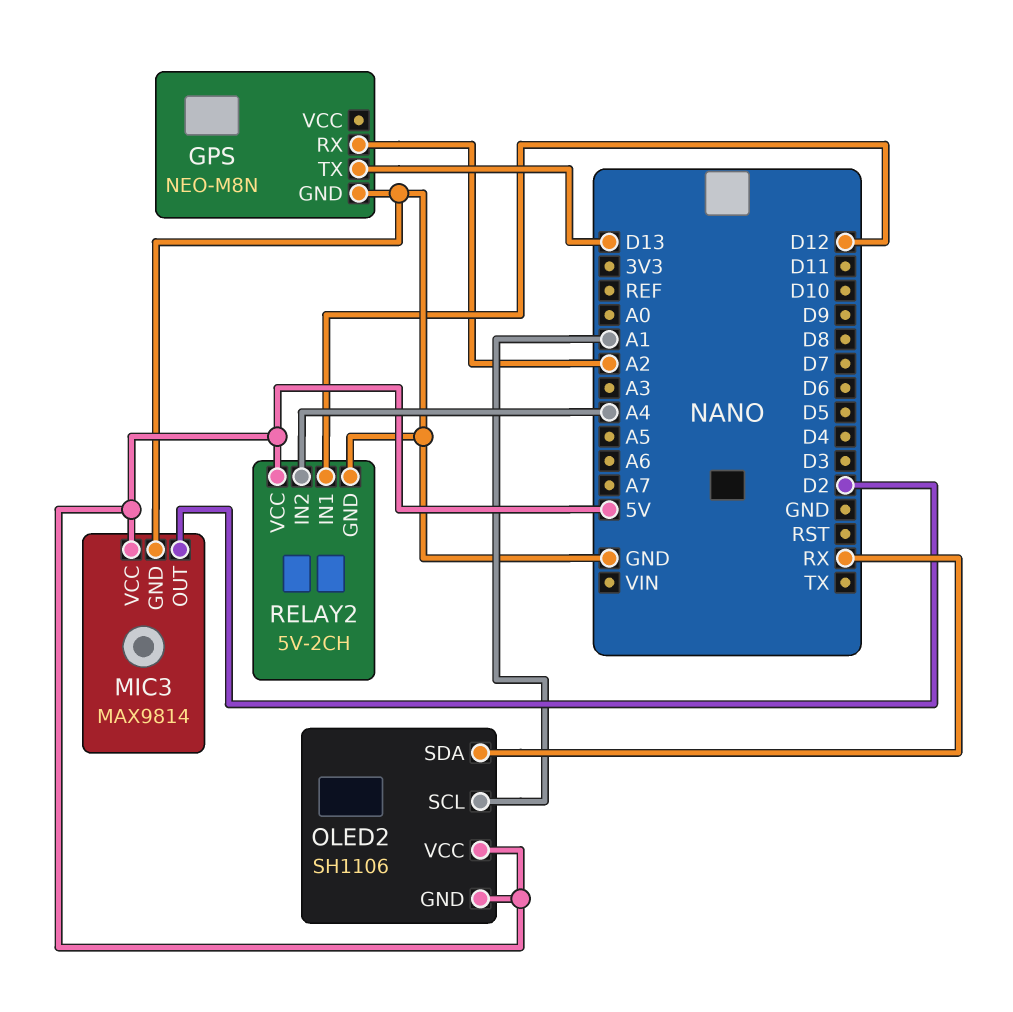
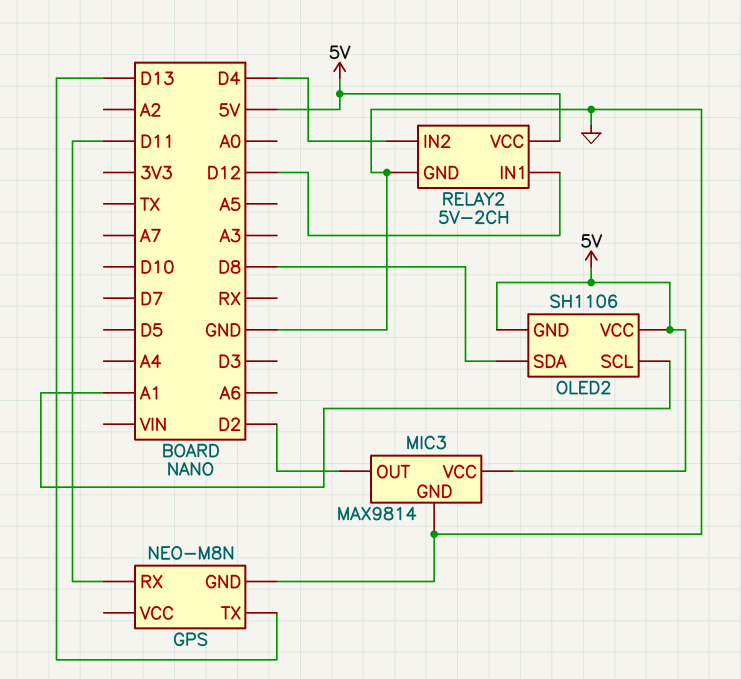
GPS pin RX: A2 -> D11
OLED2 pin SDA: RX -> D8
RELAY2 pin IN2: A4 -> D4

